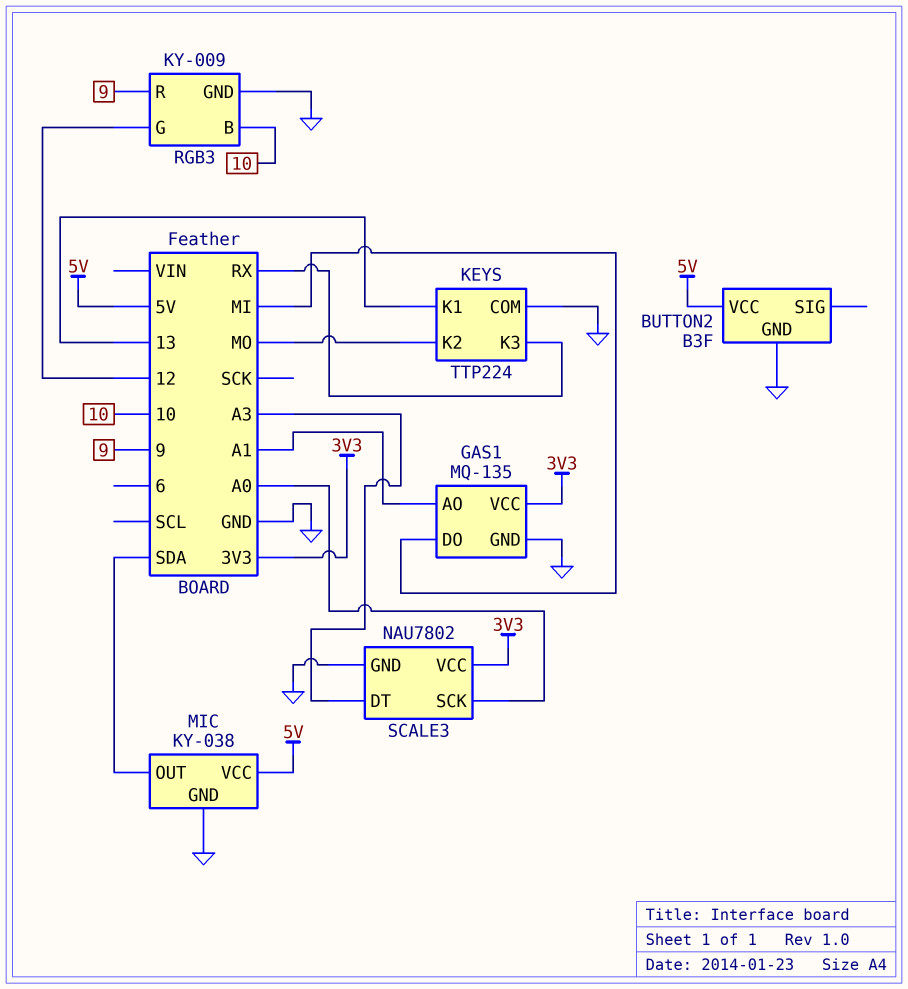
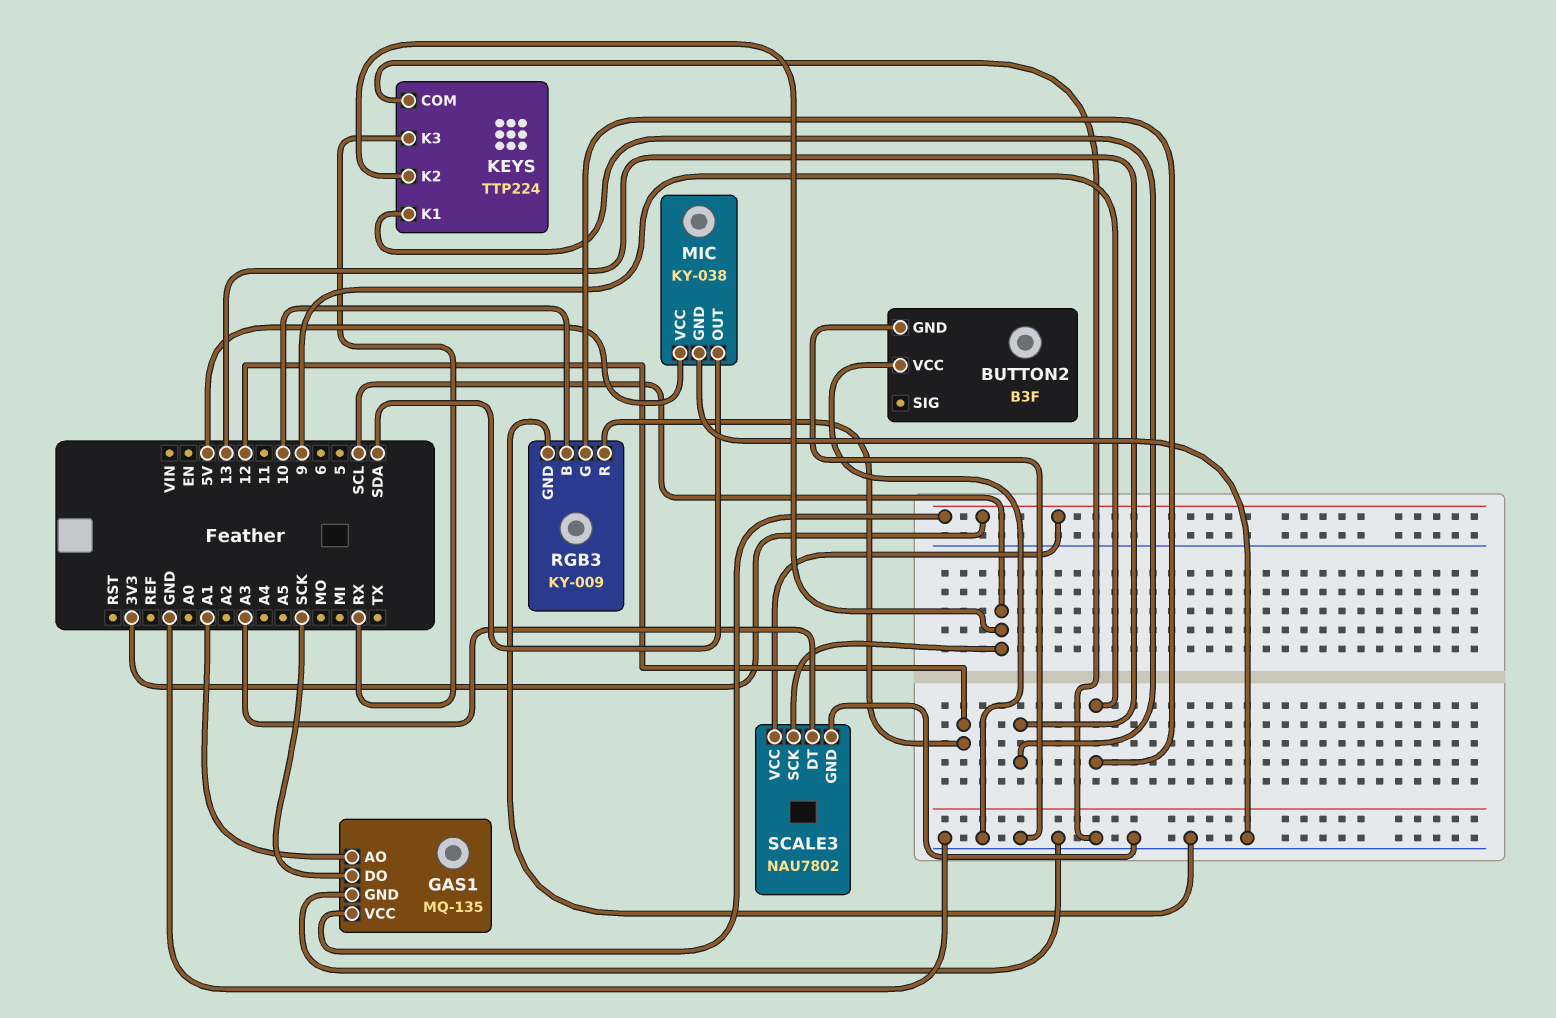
BUTTON2 pin VCC: 5V -> GND
GAS1 pin DO: MI -> SCK
KEYS pin K2: MO -> SCL
RGB3 pin G: 12 -> 9
RGB3 pin R: 9 -> 12
SCALE3 pin SCK: A0 -> SCL

